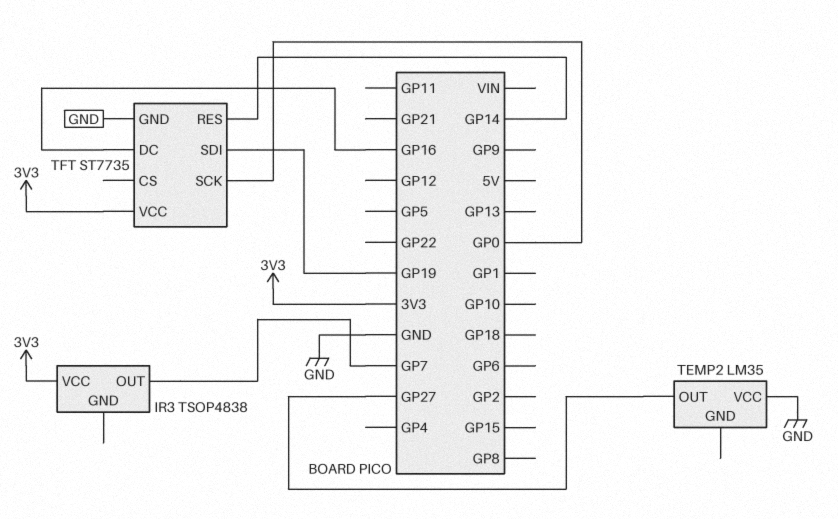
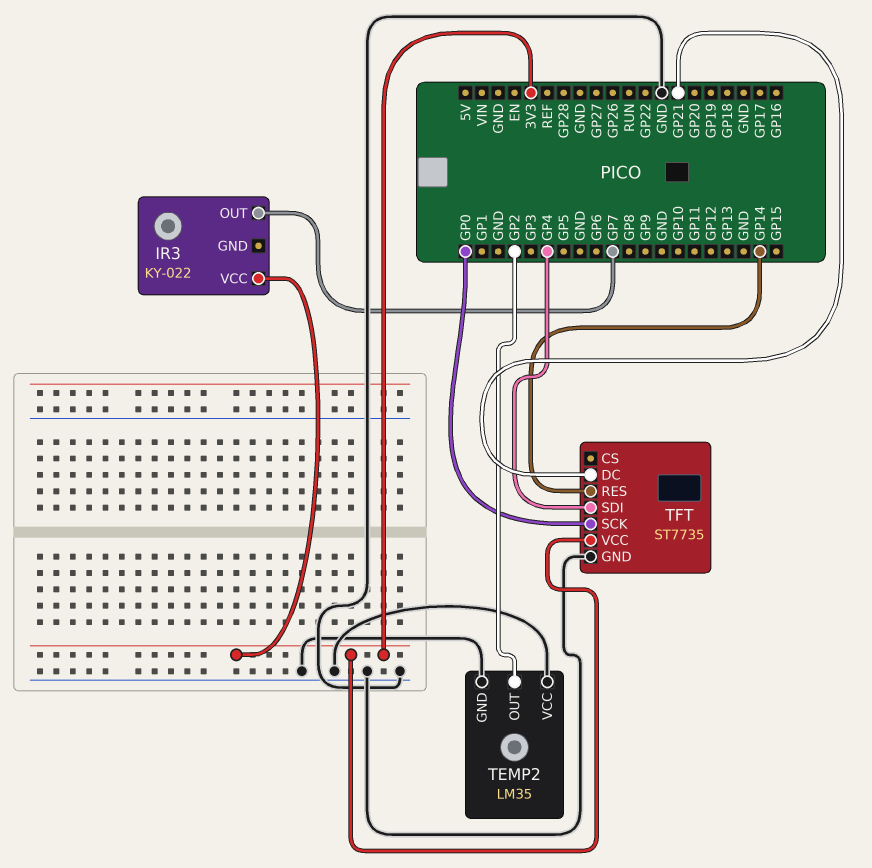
IR3: TSOP4838 -> KY-022
TEMP2 pin GND: none -> GND
TEMP2 pin OUT: GP27 -> GP2
TFT pin DC: GP16 -> GP21
TFT pin SDI: GP19 -> GP4

